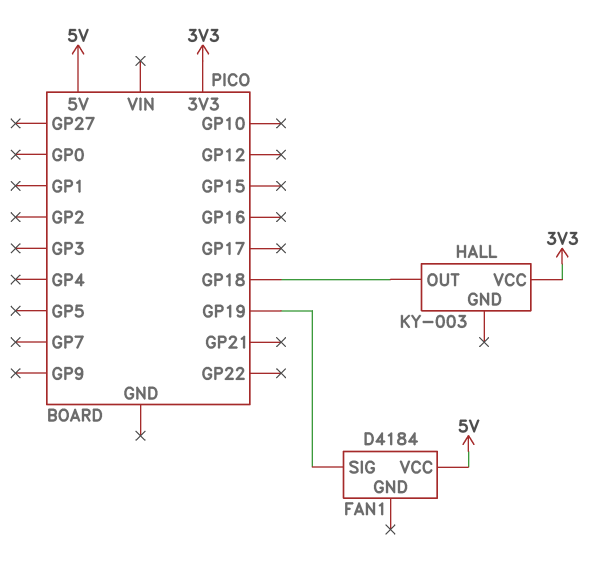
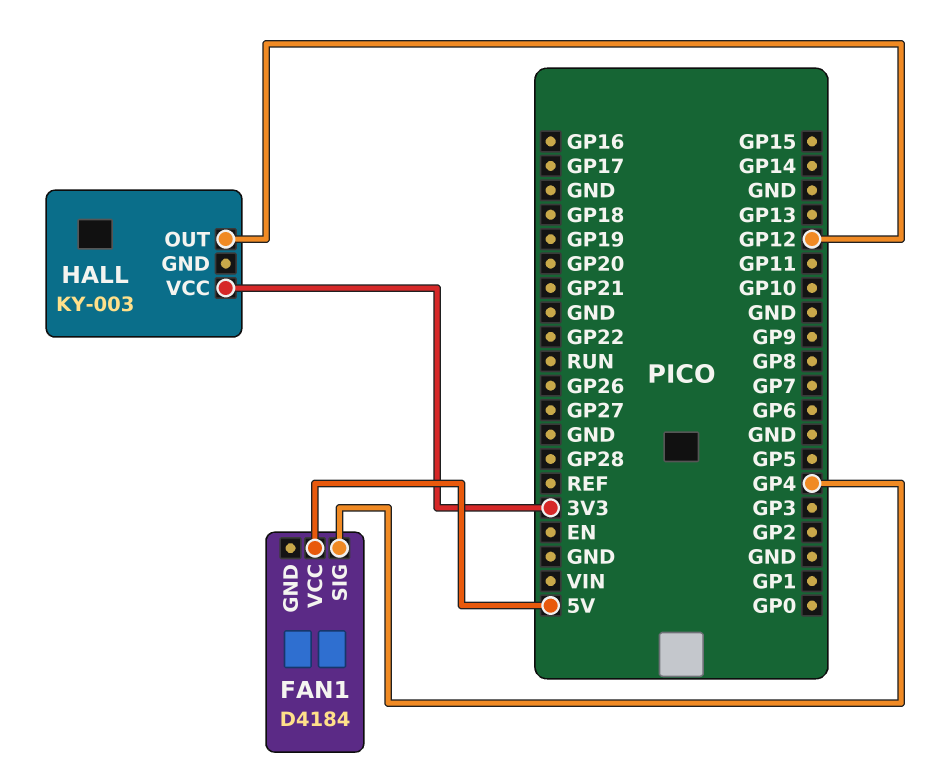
FAN1 pin SIG: GP19 -> GP4
HALL pin OUT: GP18 -> GP12

